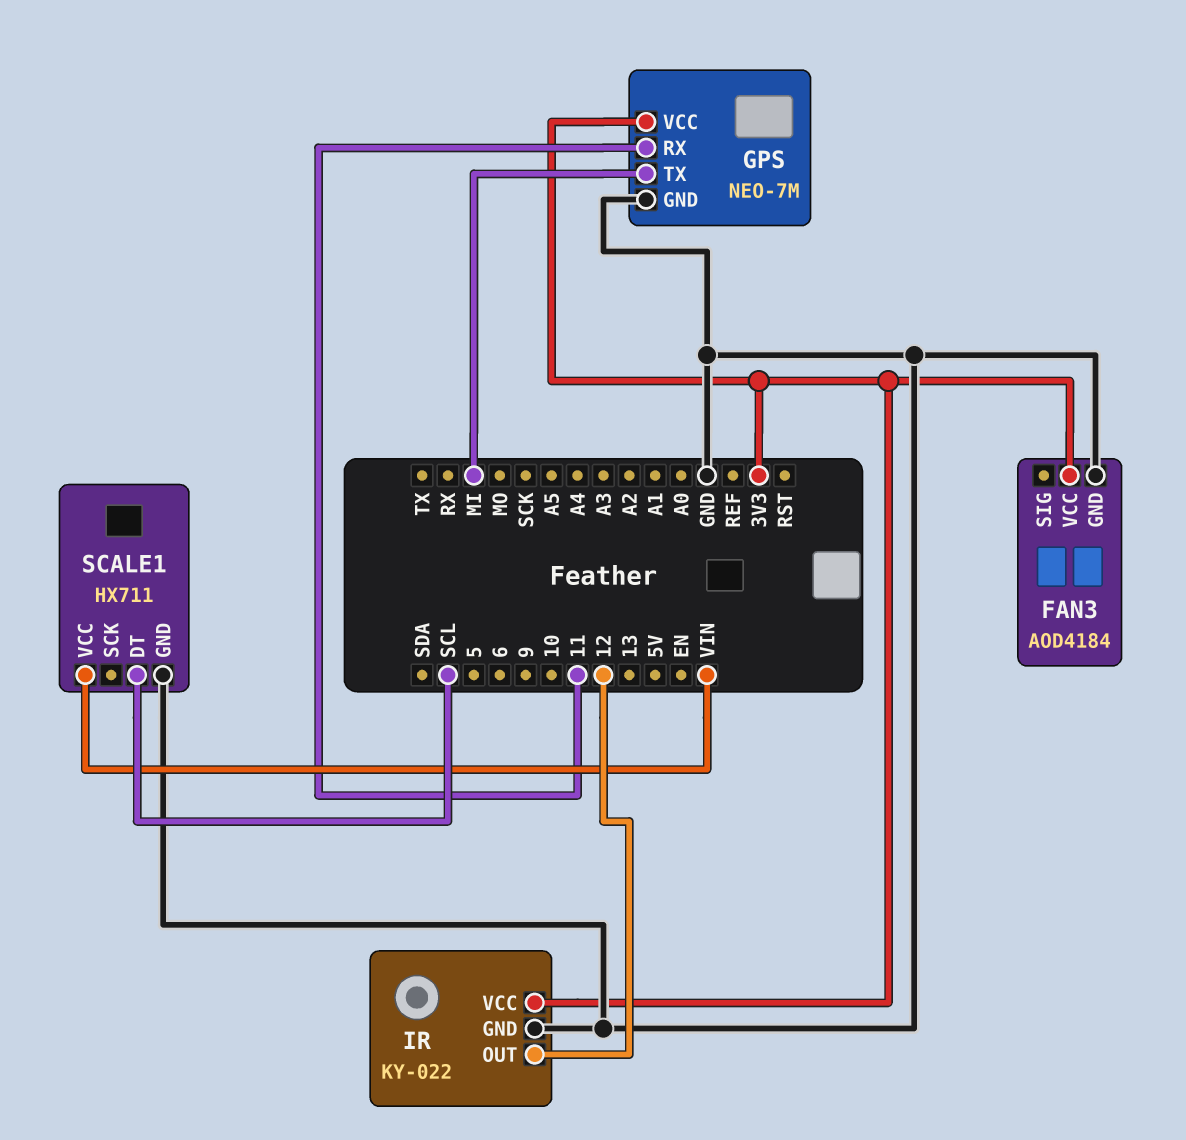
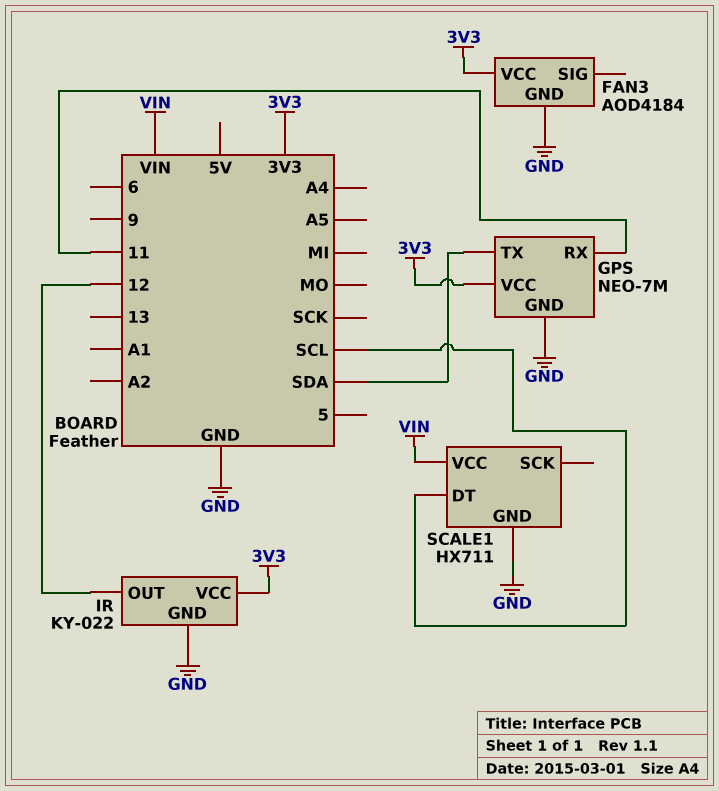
GPS pin TX: MI -> SDA

